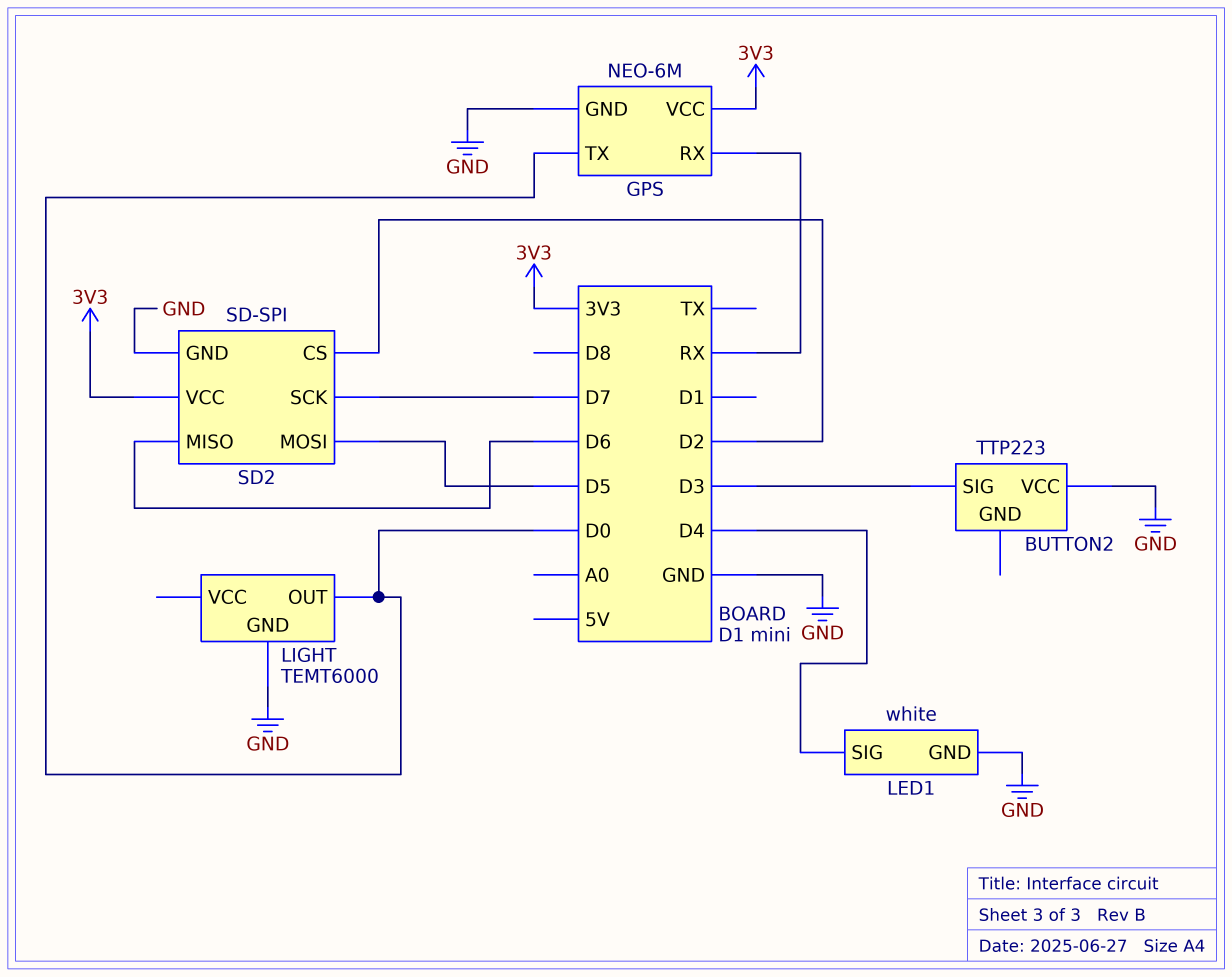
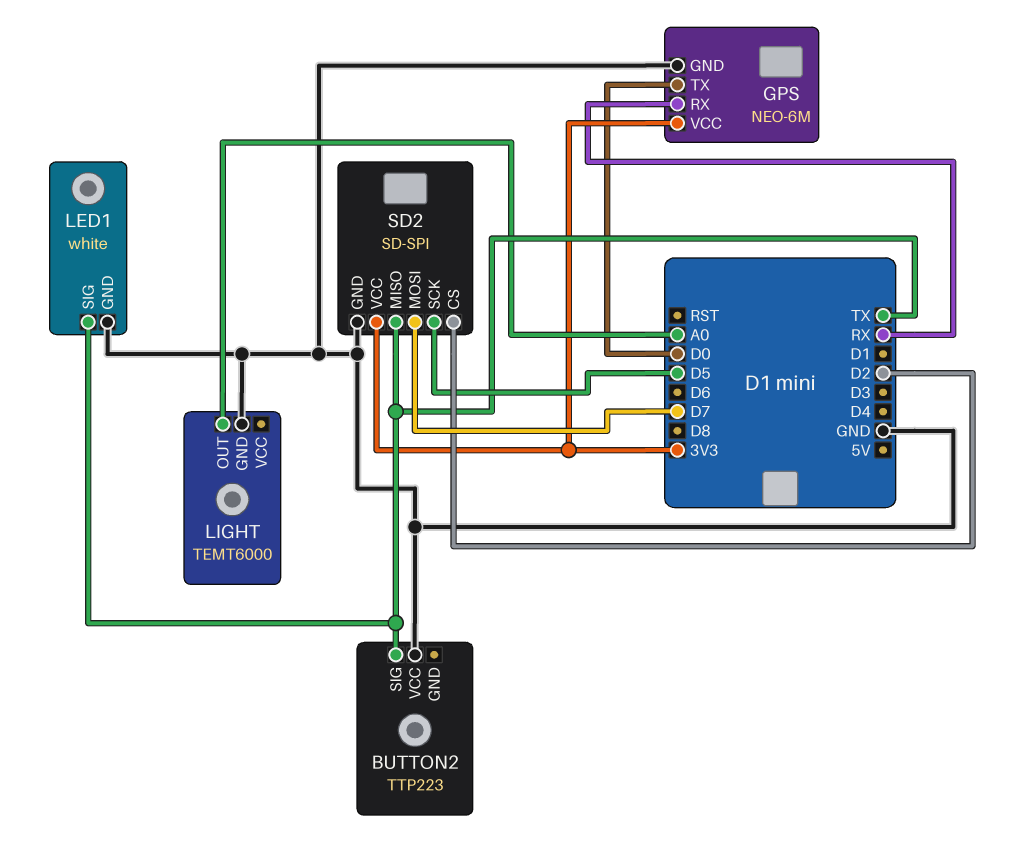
BUTTON2 pin SIG: D3 -> TX
LED1 pin SIG: D4 -> TX
LIGHT pin OUT: D0 -> A0
SD2 pin MISO: D6 -> TX
SD2 pin MOSI: D5 -> D7
SD2 pin SCK: D7 -> D5

